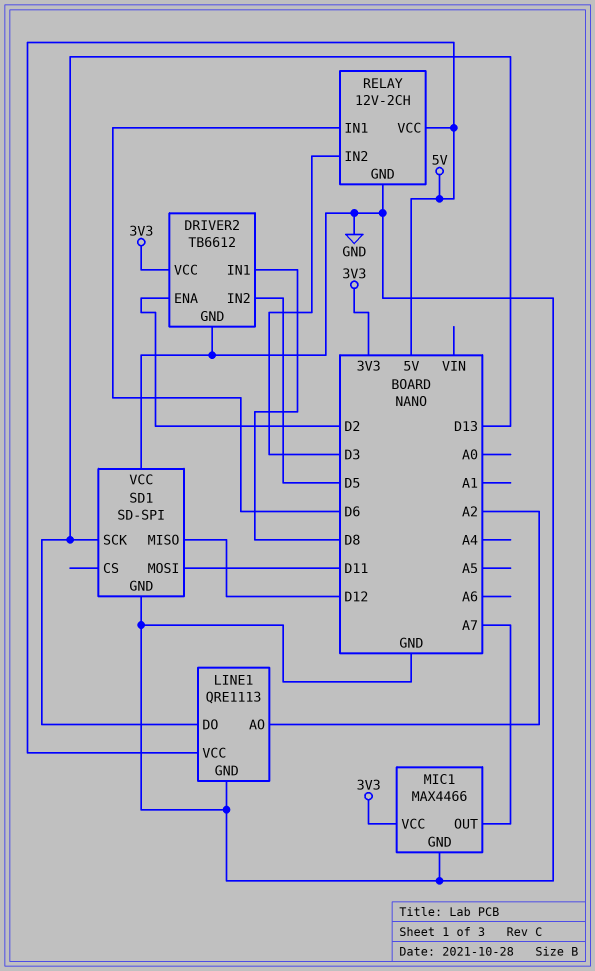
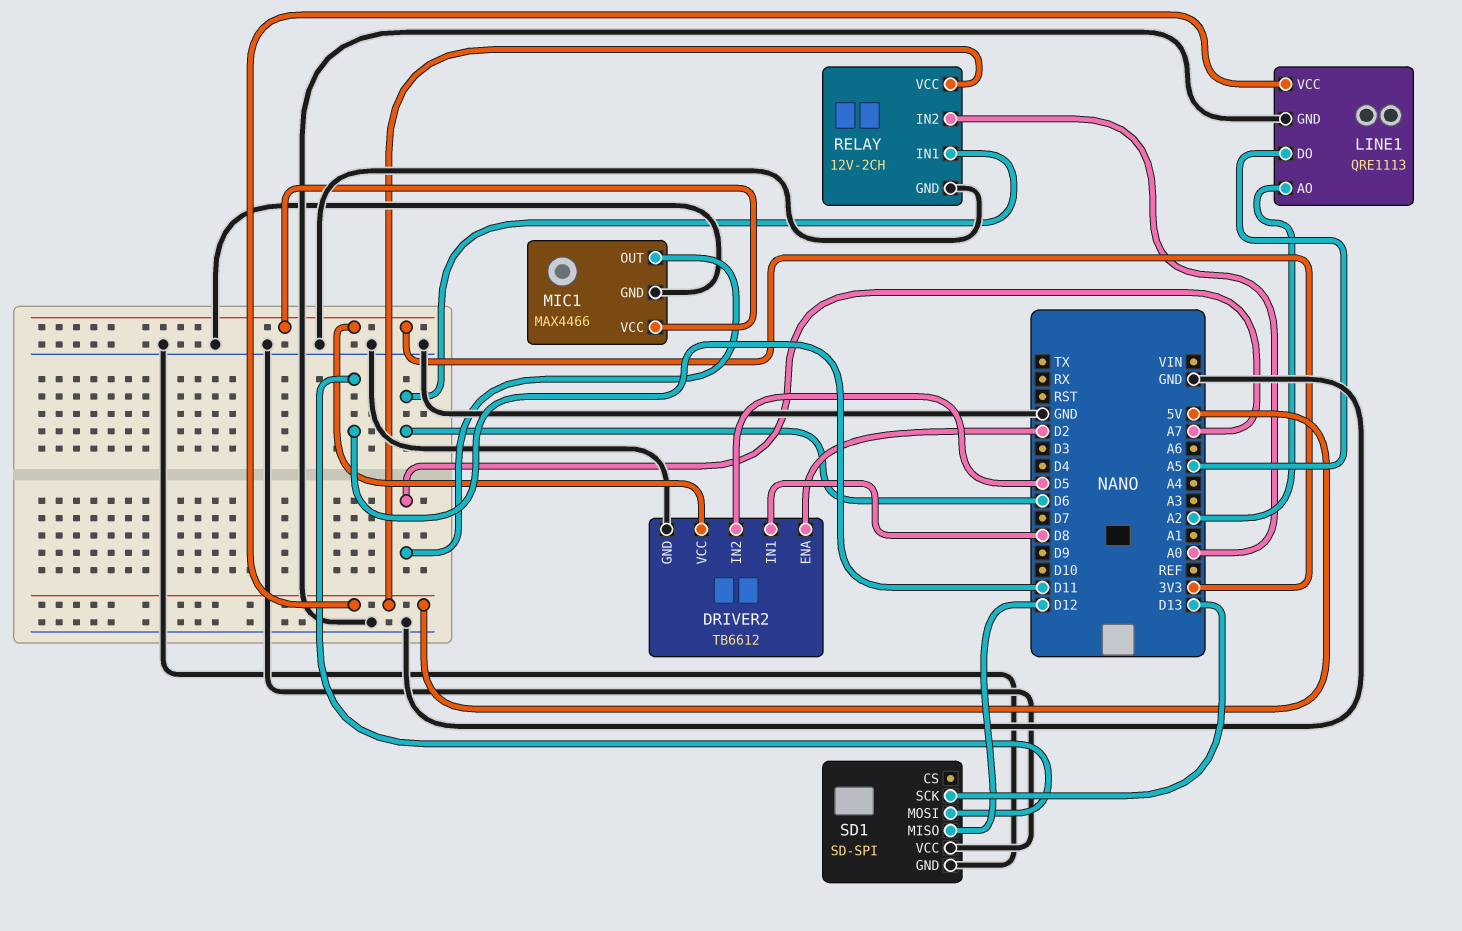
LINE1 pin DO: D13 -> A5
RELAY pin IN2: D3 -> A0

